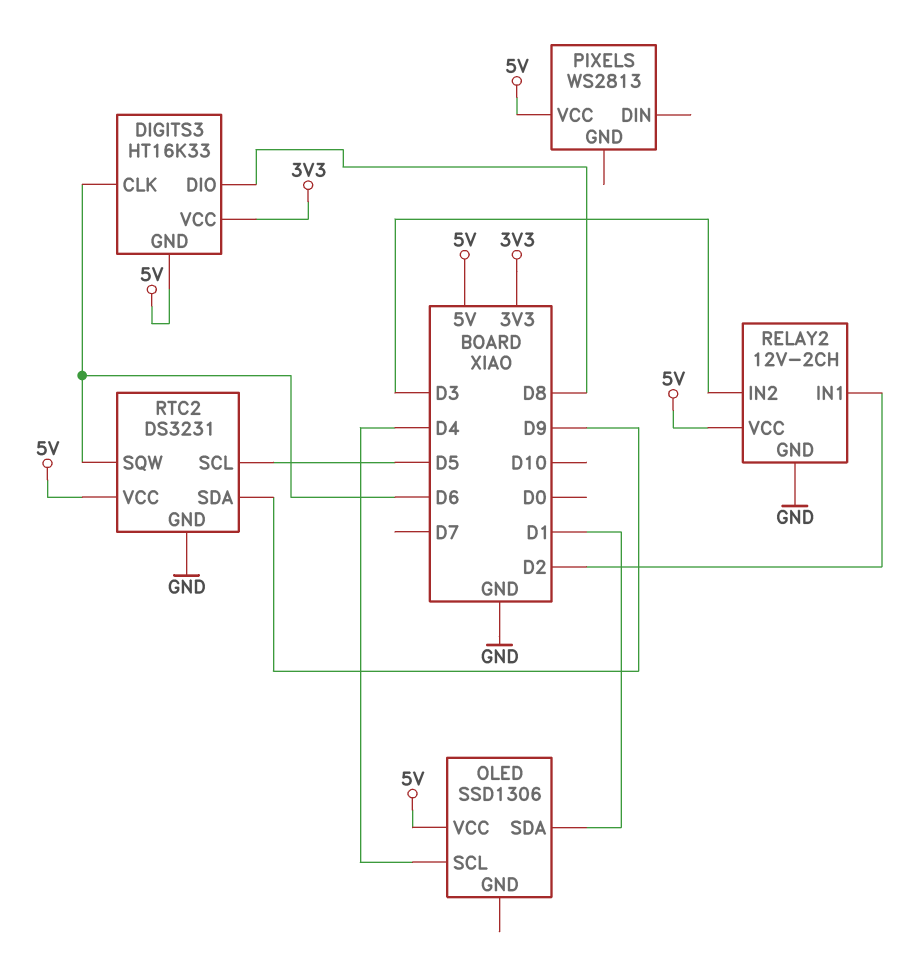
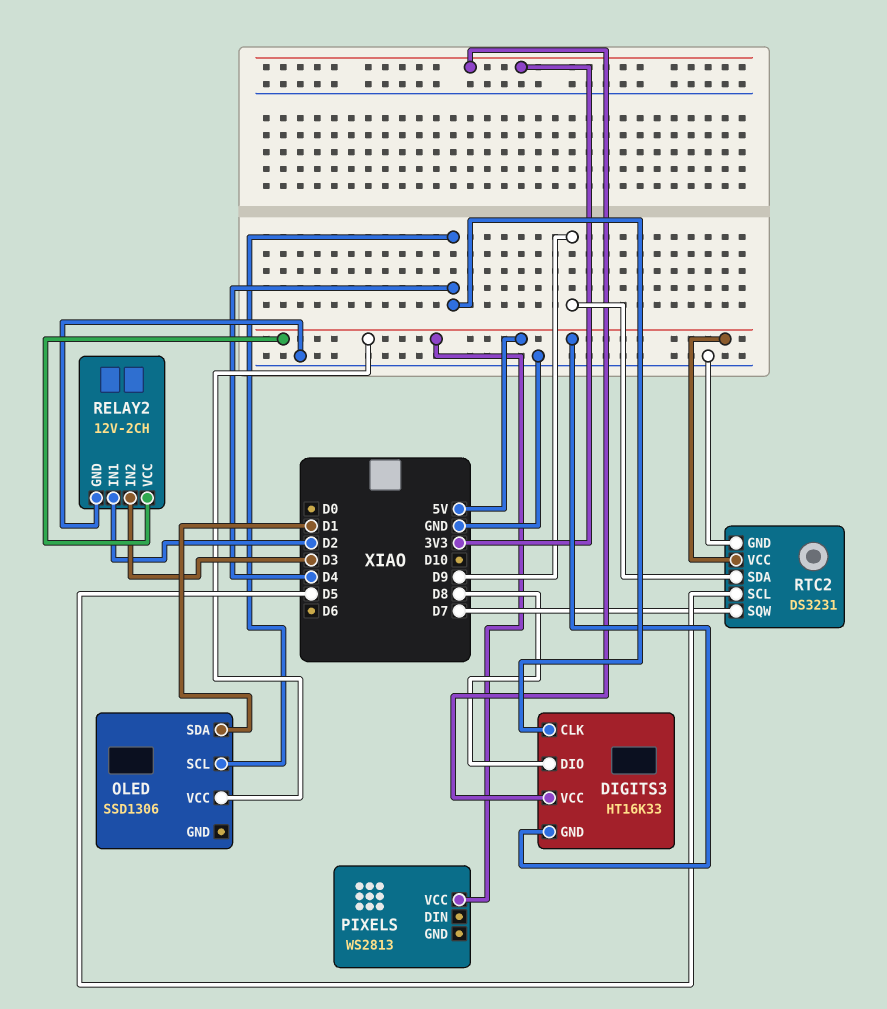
DIGITS3 pin CLK: D6 -> D4
RTC2 pin SQW: D6 -> D7

